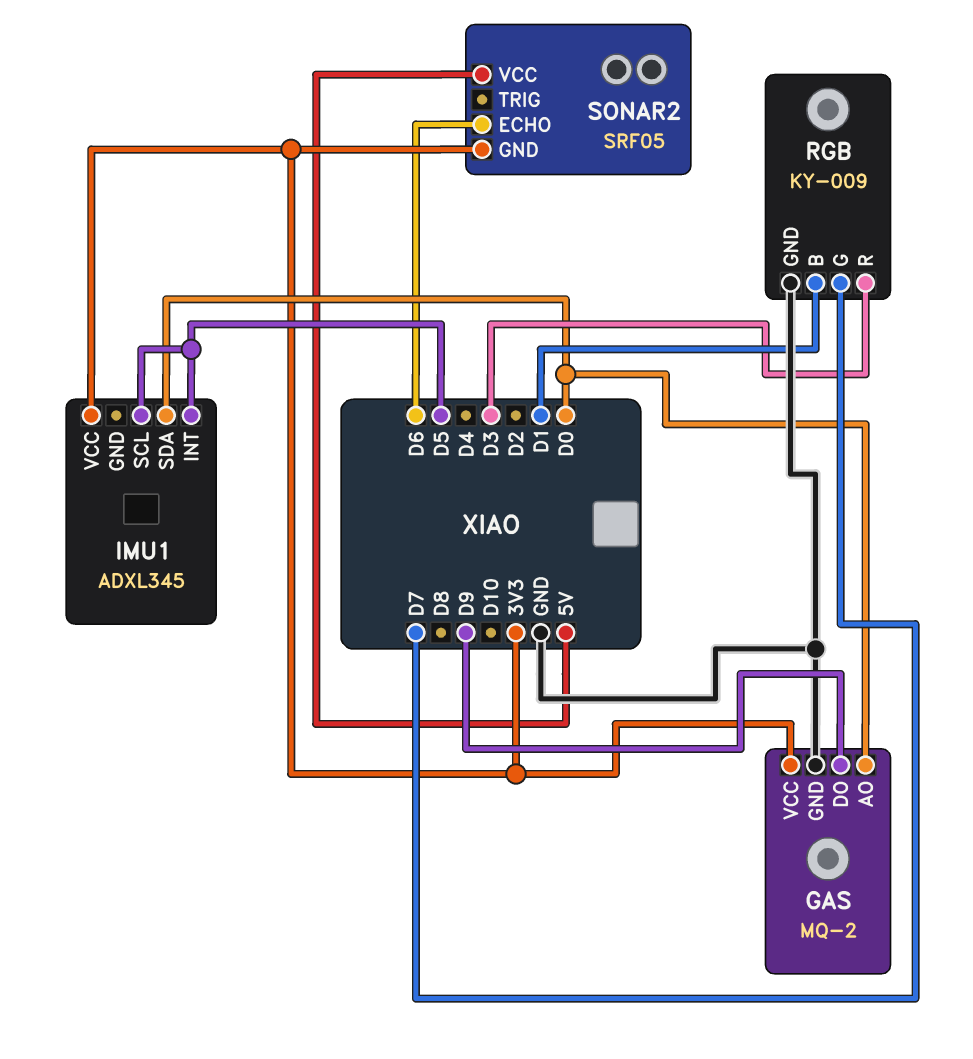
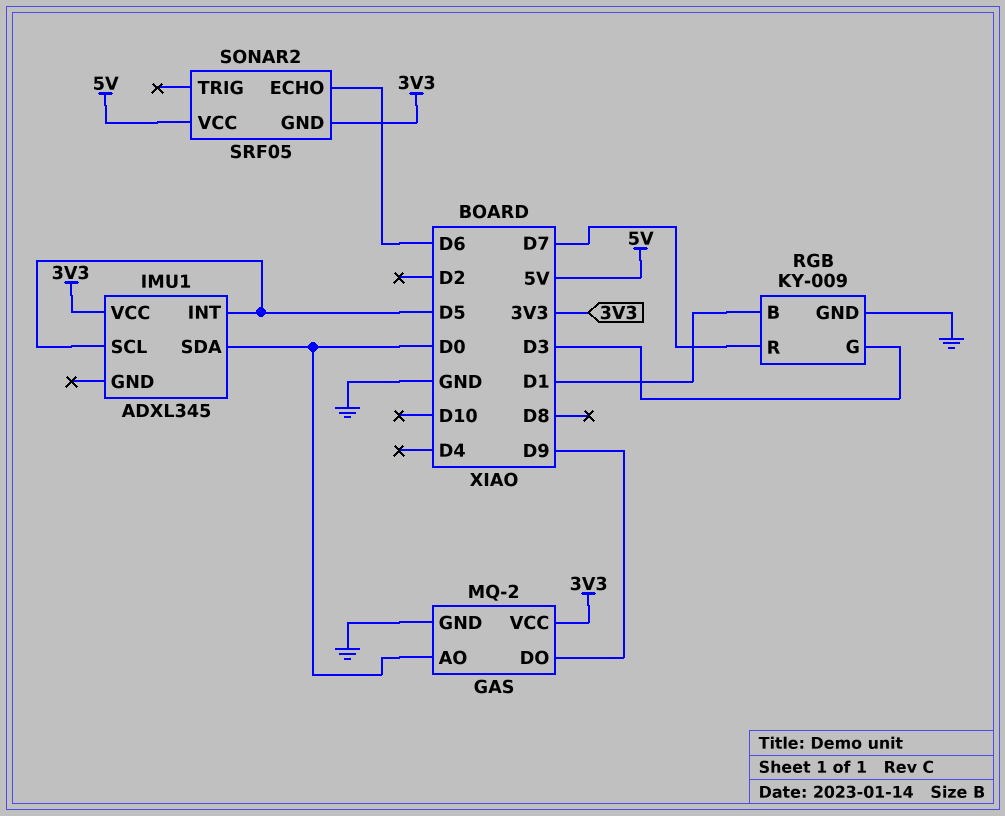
RGB pin G: D7 -> D3
RGB pin R: D3 -> D7

